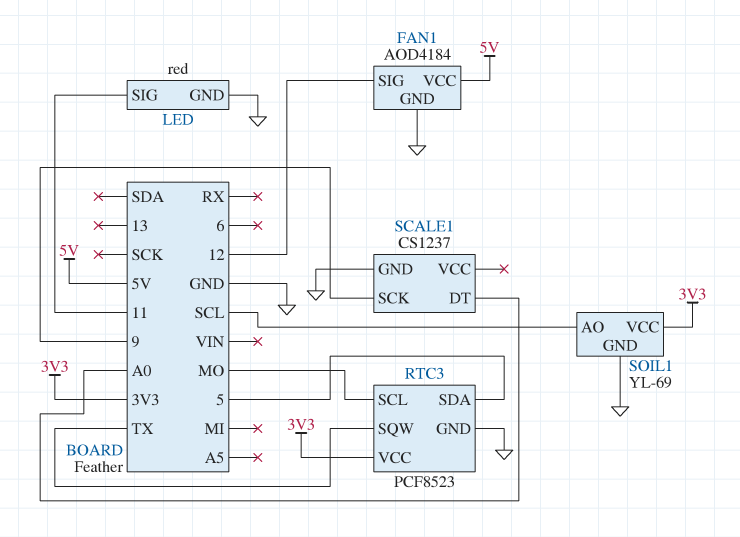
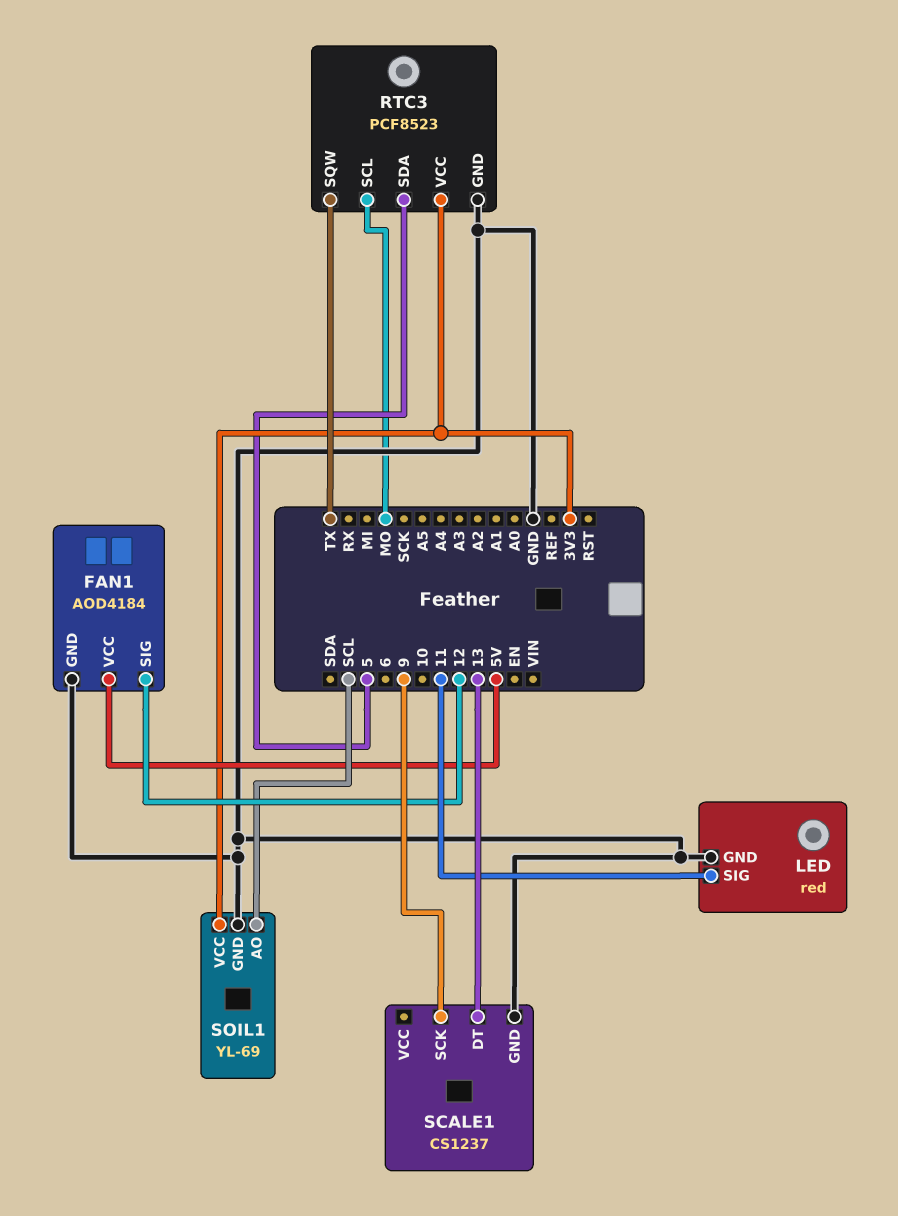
SCALE1 pin DT: A0 -> 13

